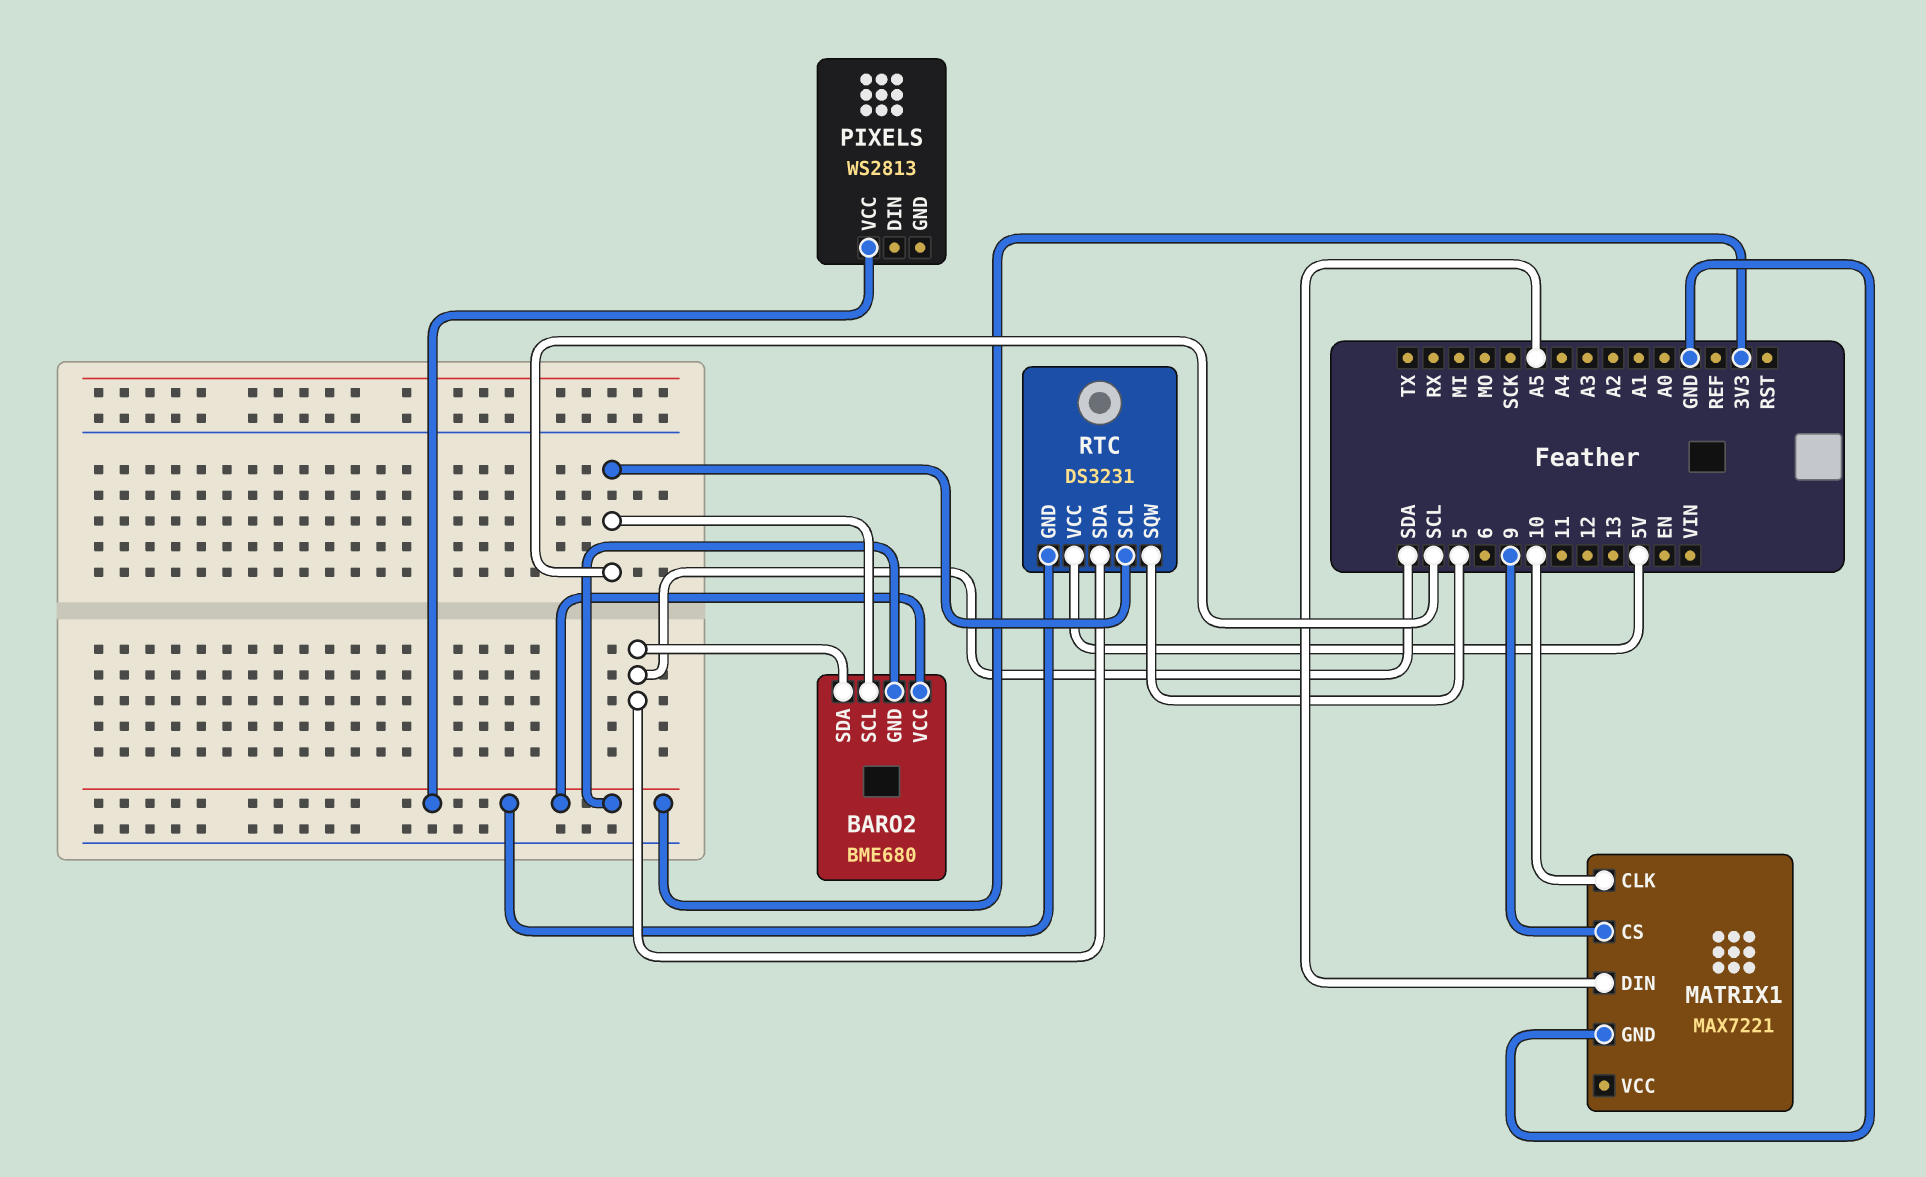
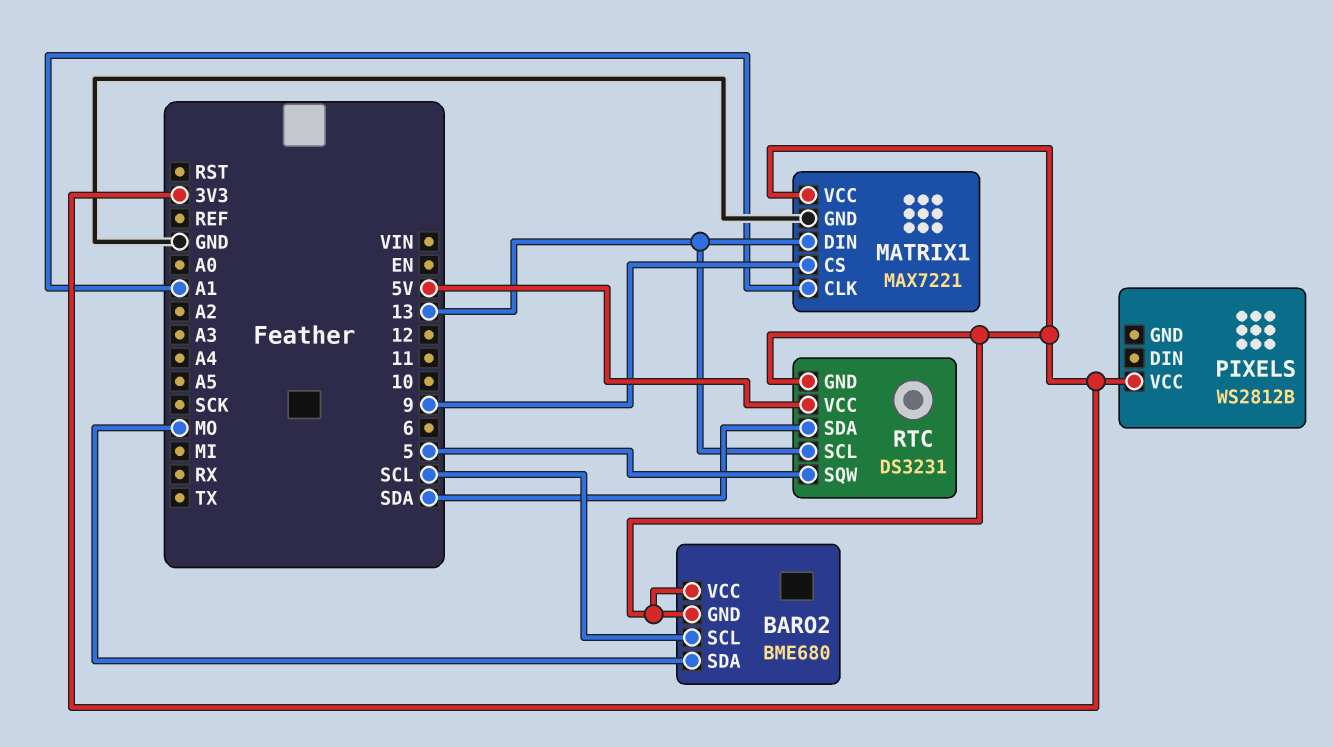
BARO2 pin SDA: SDA -> MO
MATRIX1 pin CLK: 10 -> A1
MATRIX1 pin DIN: A5 -> 13
MATRIX1 pin VCC: none -> 3V3
PIXELS: WS2813 -> WS2812B
RTC pin SCL: SCL -> 13

